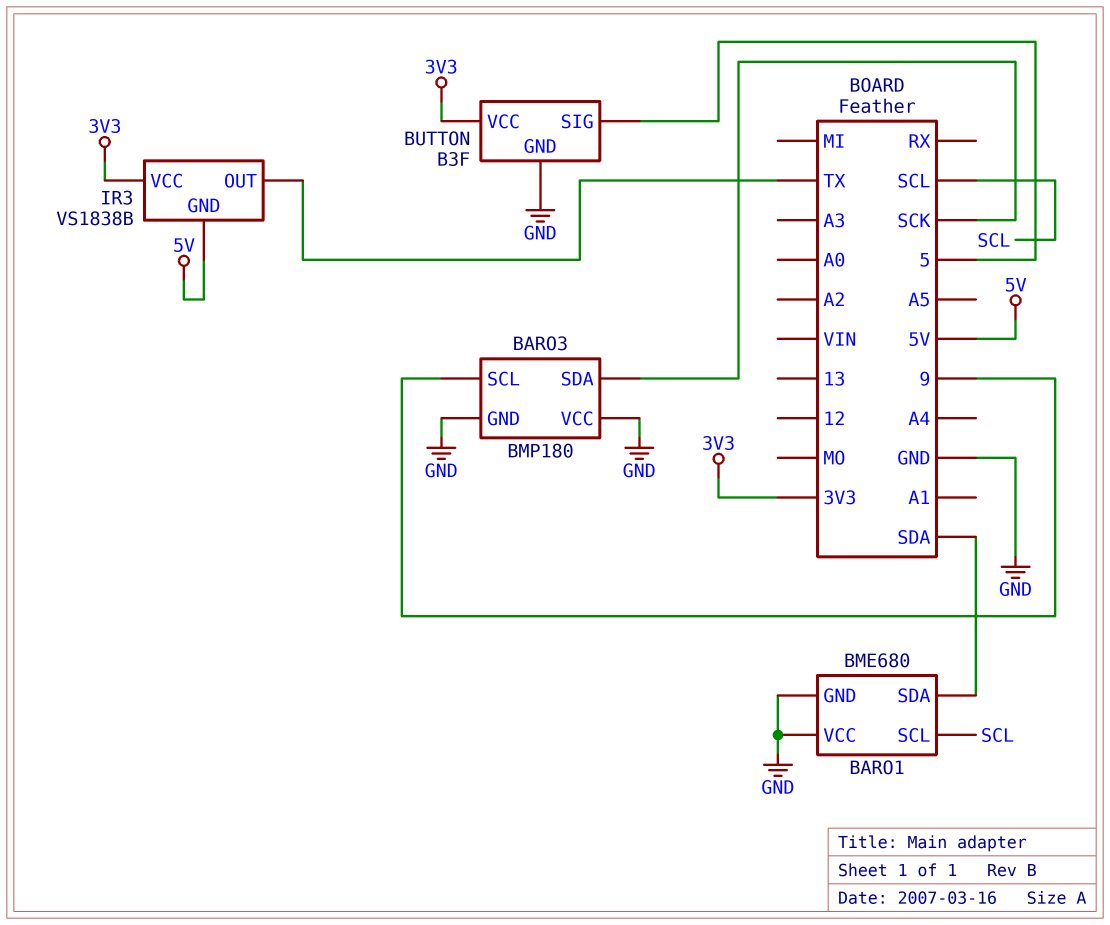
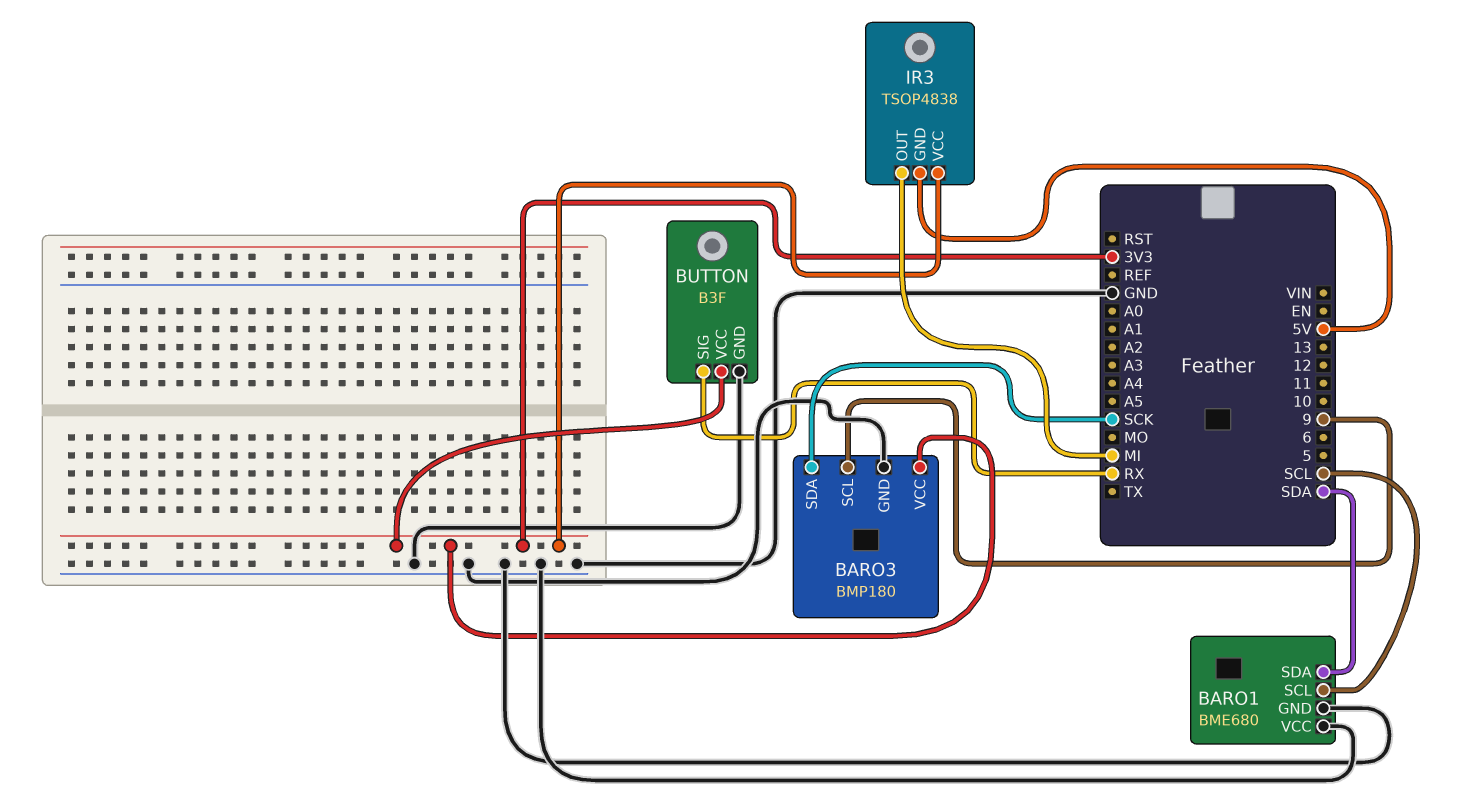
BARO3 pin VCC: GND -> 3V3
BUTTON pin SIG: 5 -> RX
IR3: VS1838B -> TSOP4838
IR3 pin OUT: TX -> MI

